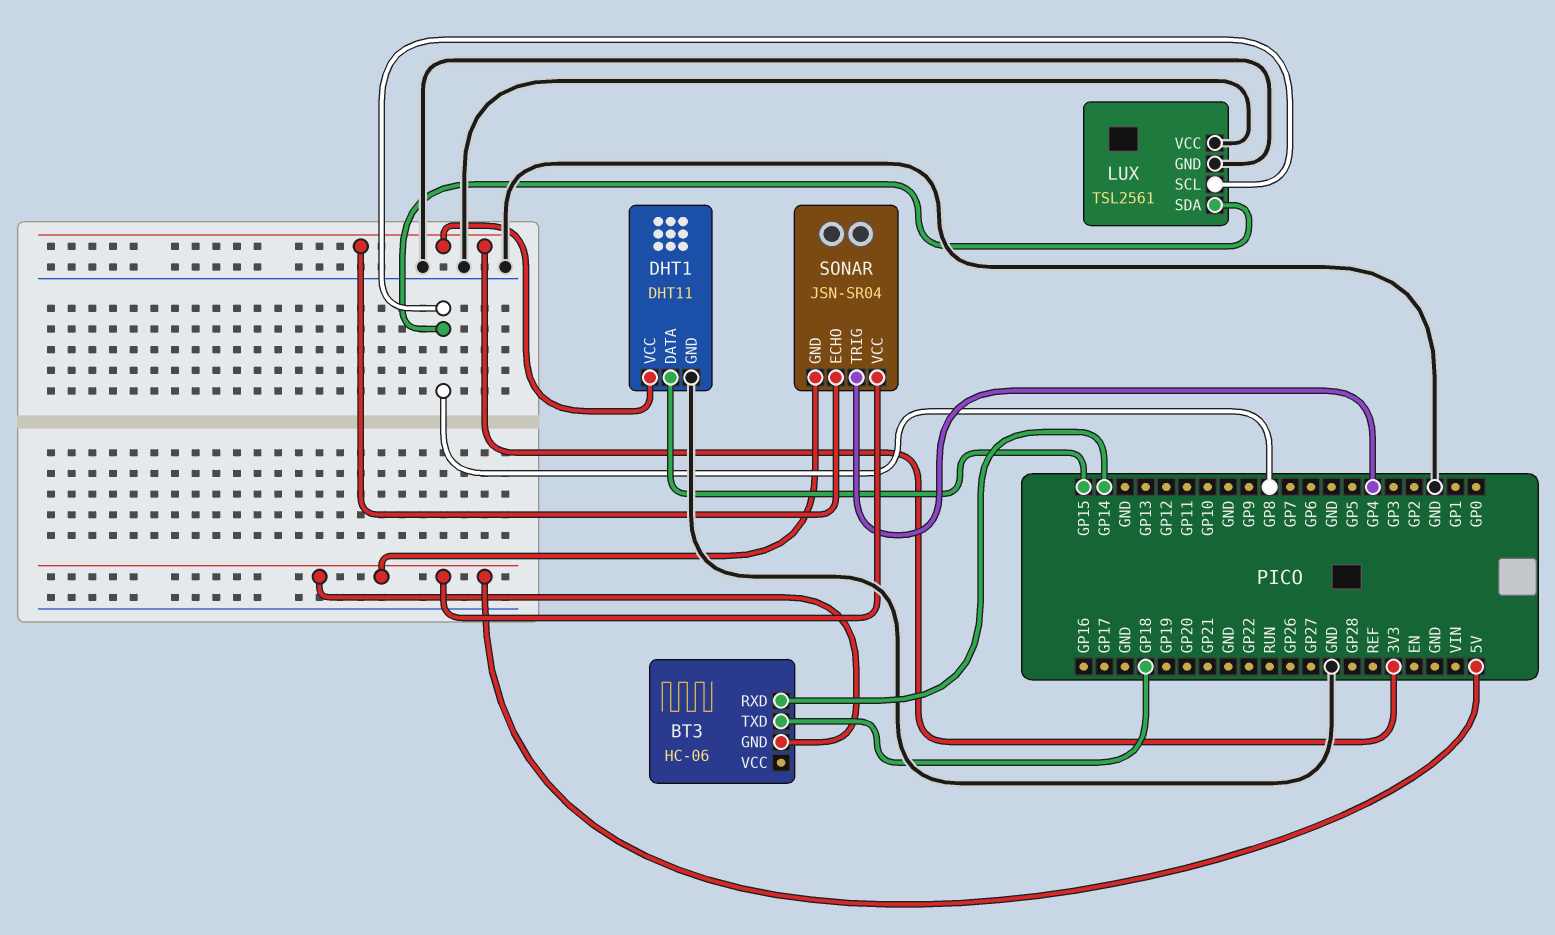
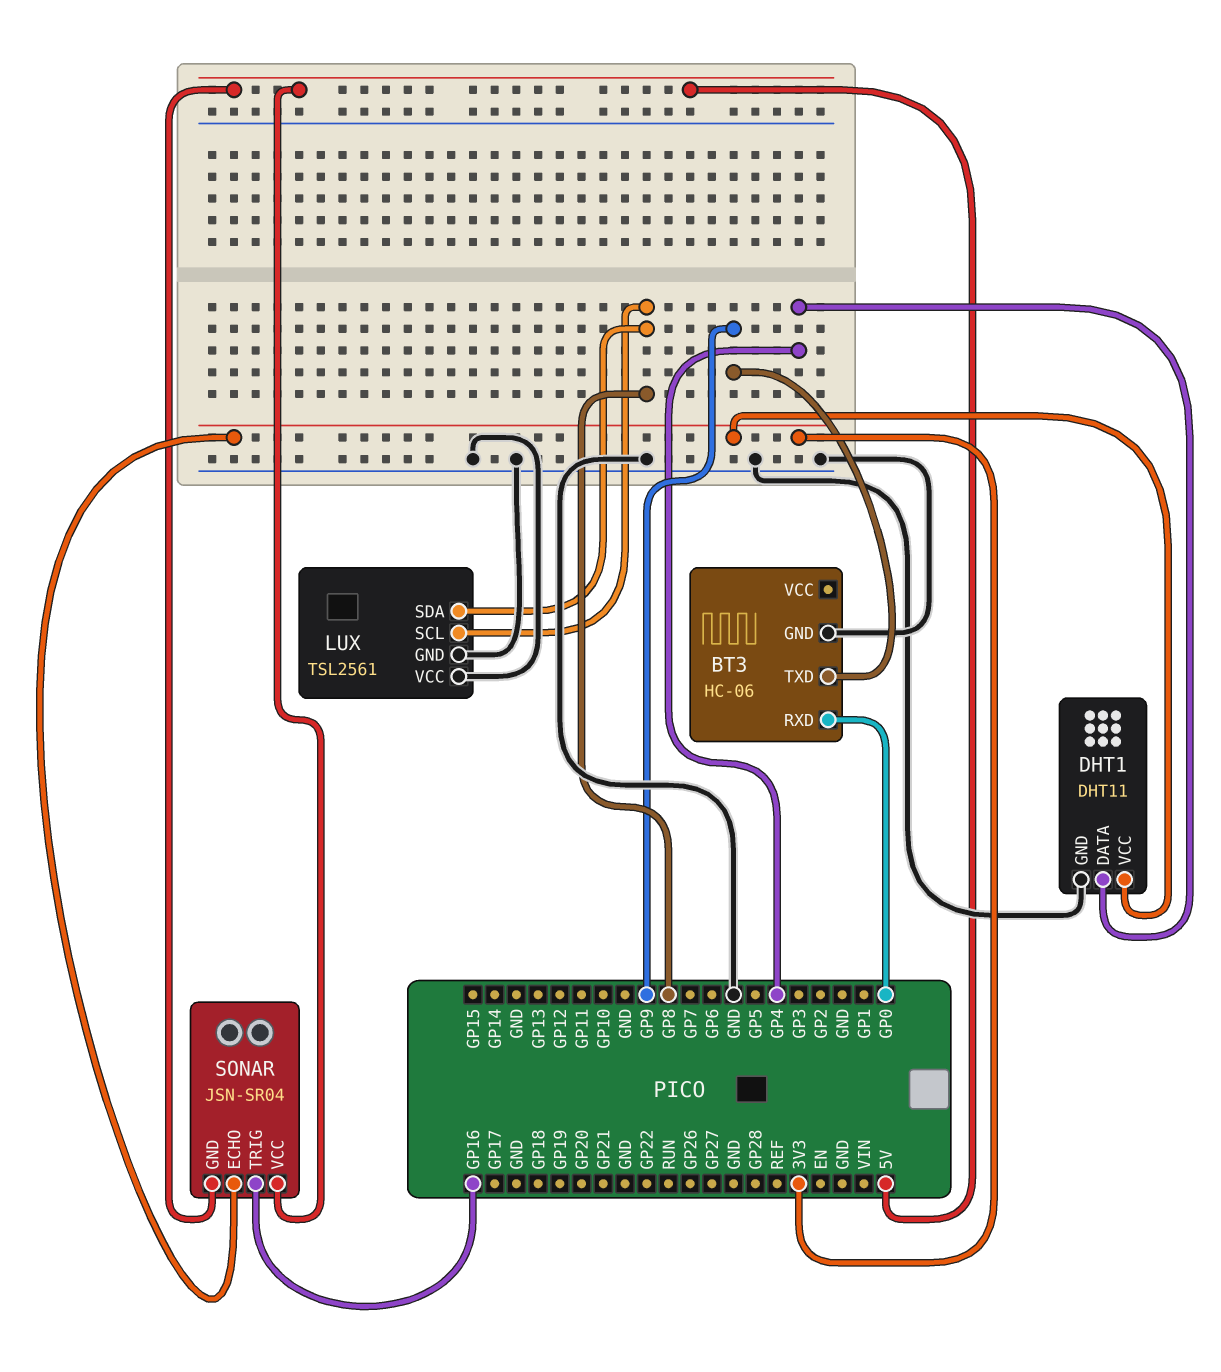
BT3 pin GND: 5V -> GND
BT3 pin RXD: GP14 -> GP0
BT3 pin TXD: GP18 -> GP9
DHT1 pin DATA: GP15 -> GP4
SONAR pin TRIG: GP4 -> GP16

